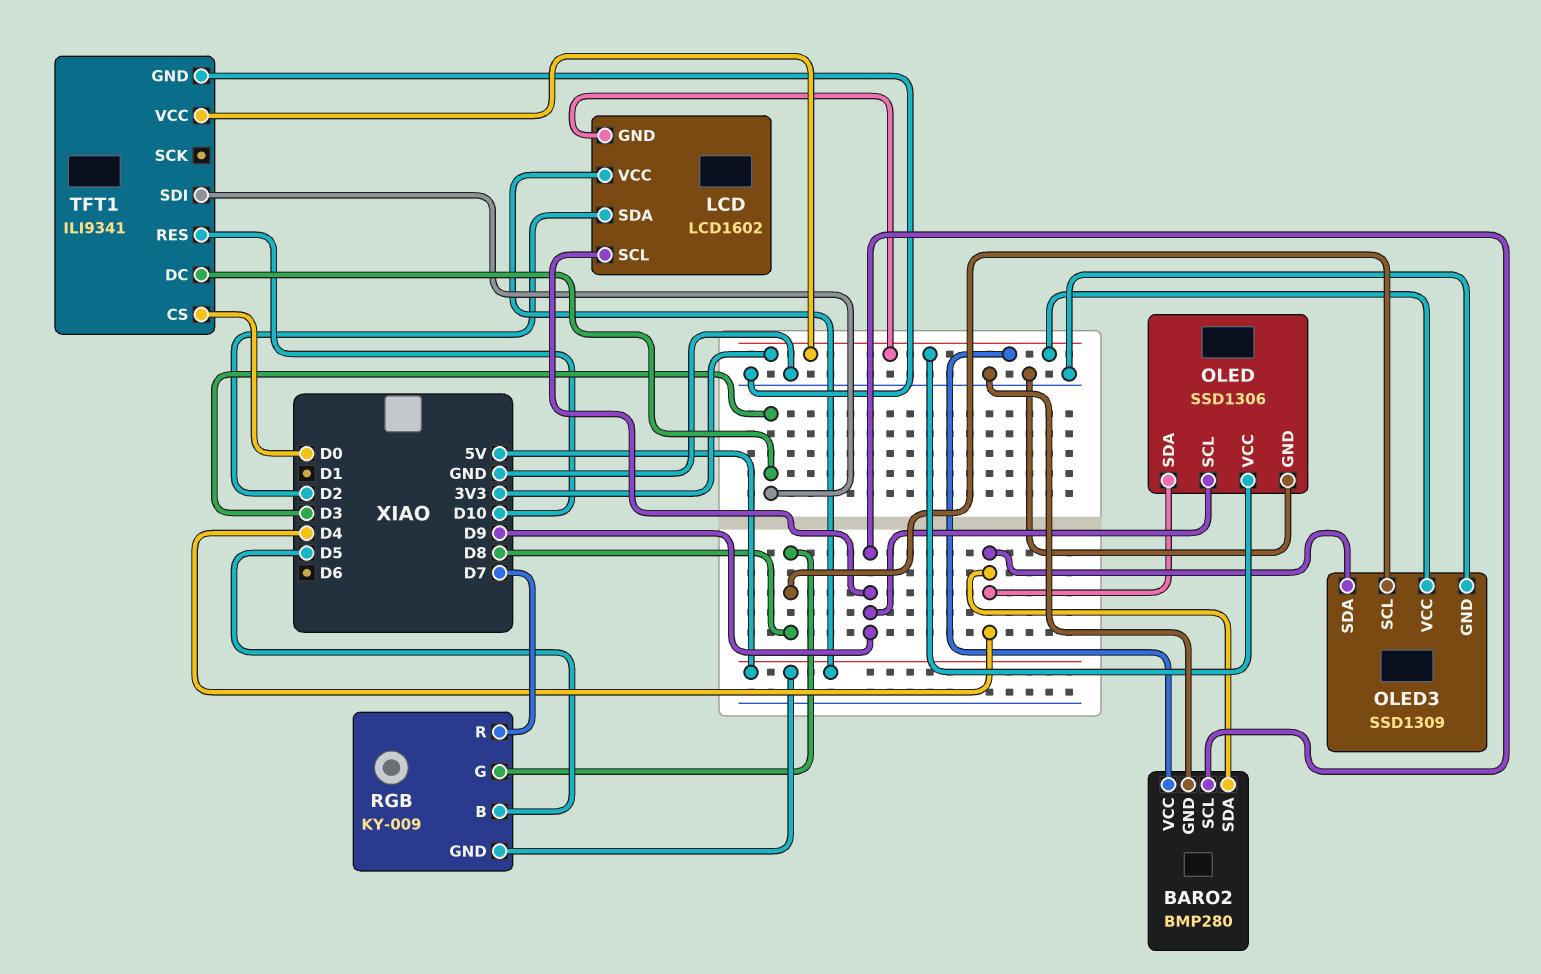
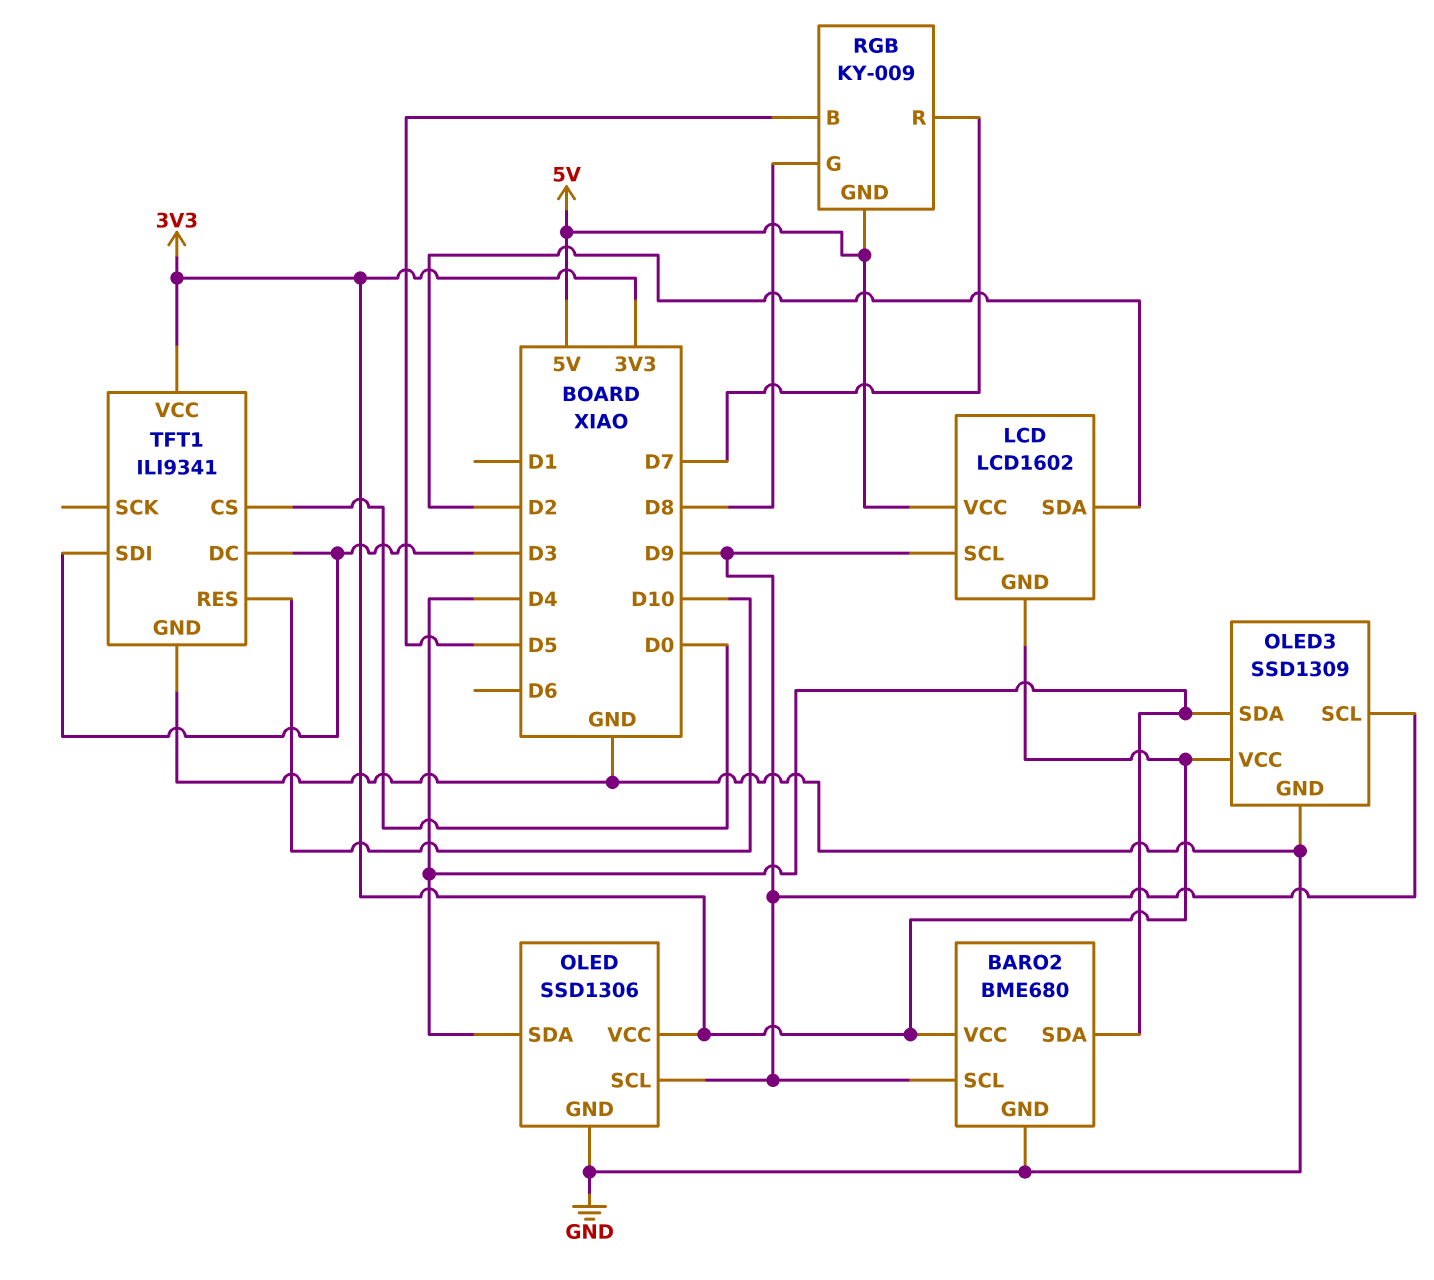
BARO2: BMP280 -> BME680
OLED3 pin SCL: D8 -> D9

